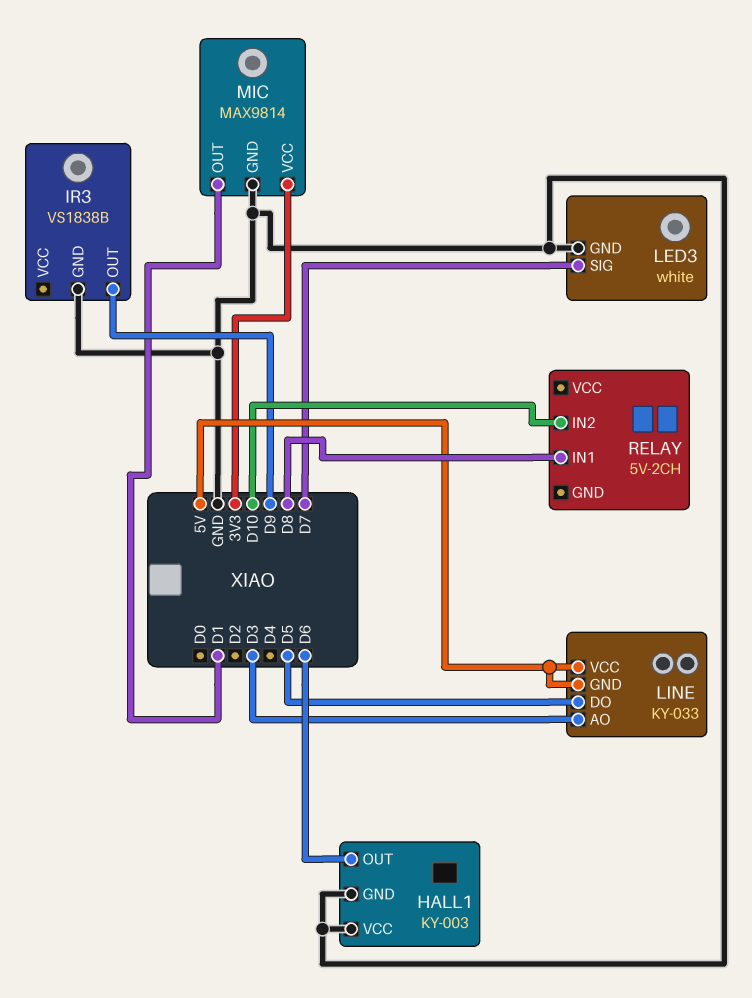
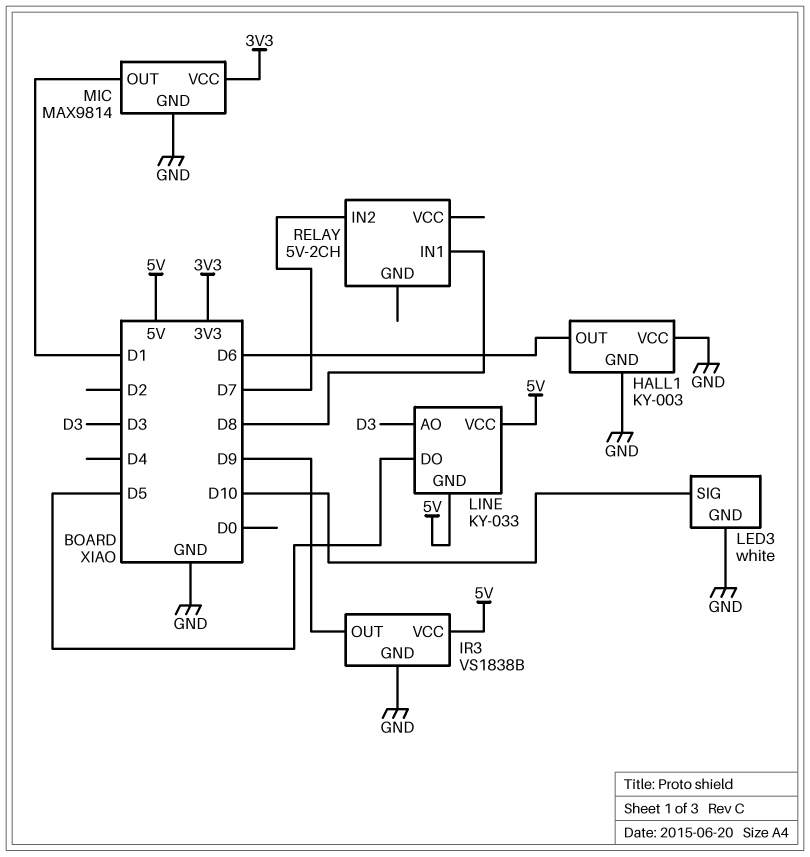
IR3 pin VCC: none -> 5V
LED3 pin SIG: D7 -> D10
RELAY pin IN2: D10 -> D7

